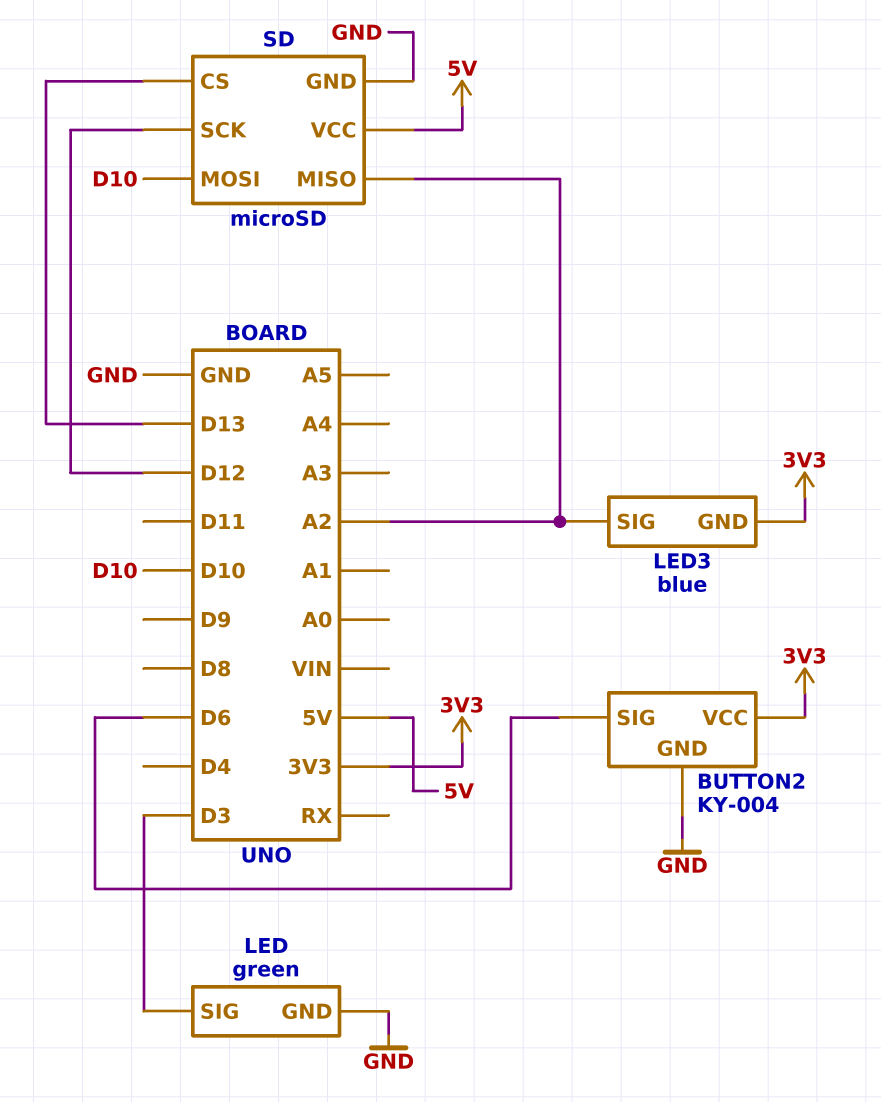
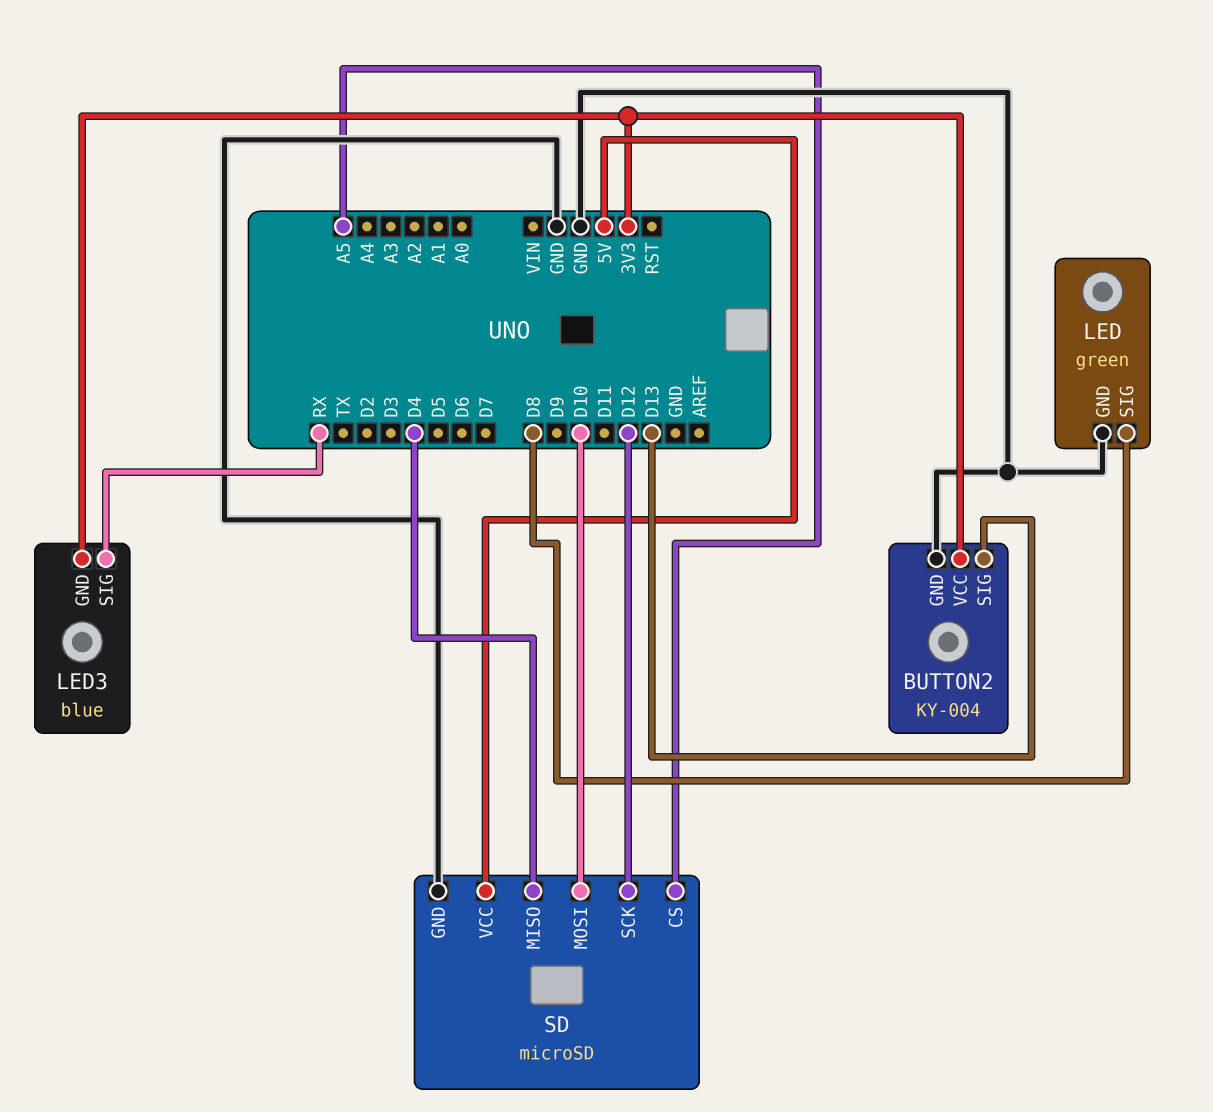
BUTTON2 pin SIG: D6 -> D13
LED pin SIG: D3 -> D8
LED3 pin SIG: A2 -> RX
SD pin CS: D13 -> A5
SD pin MISO: A2 -> D4

